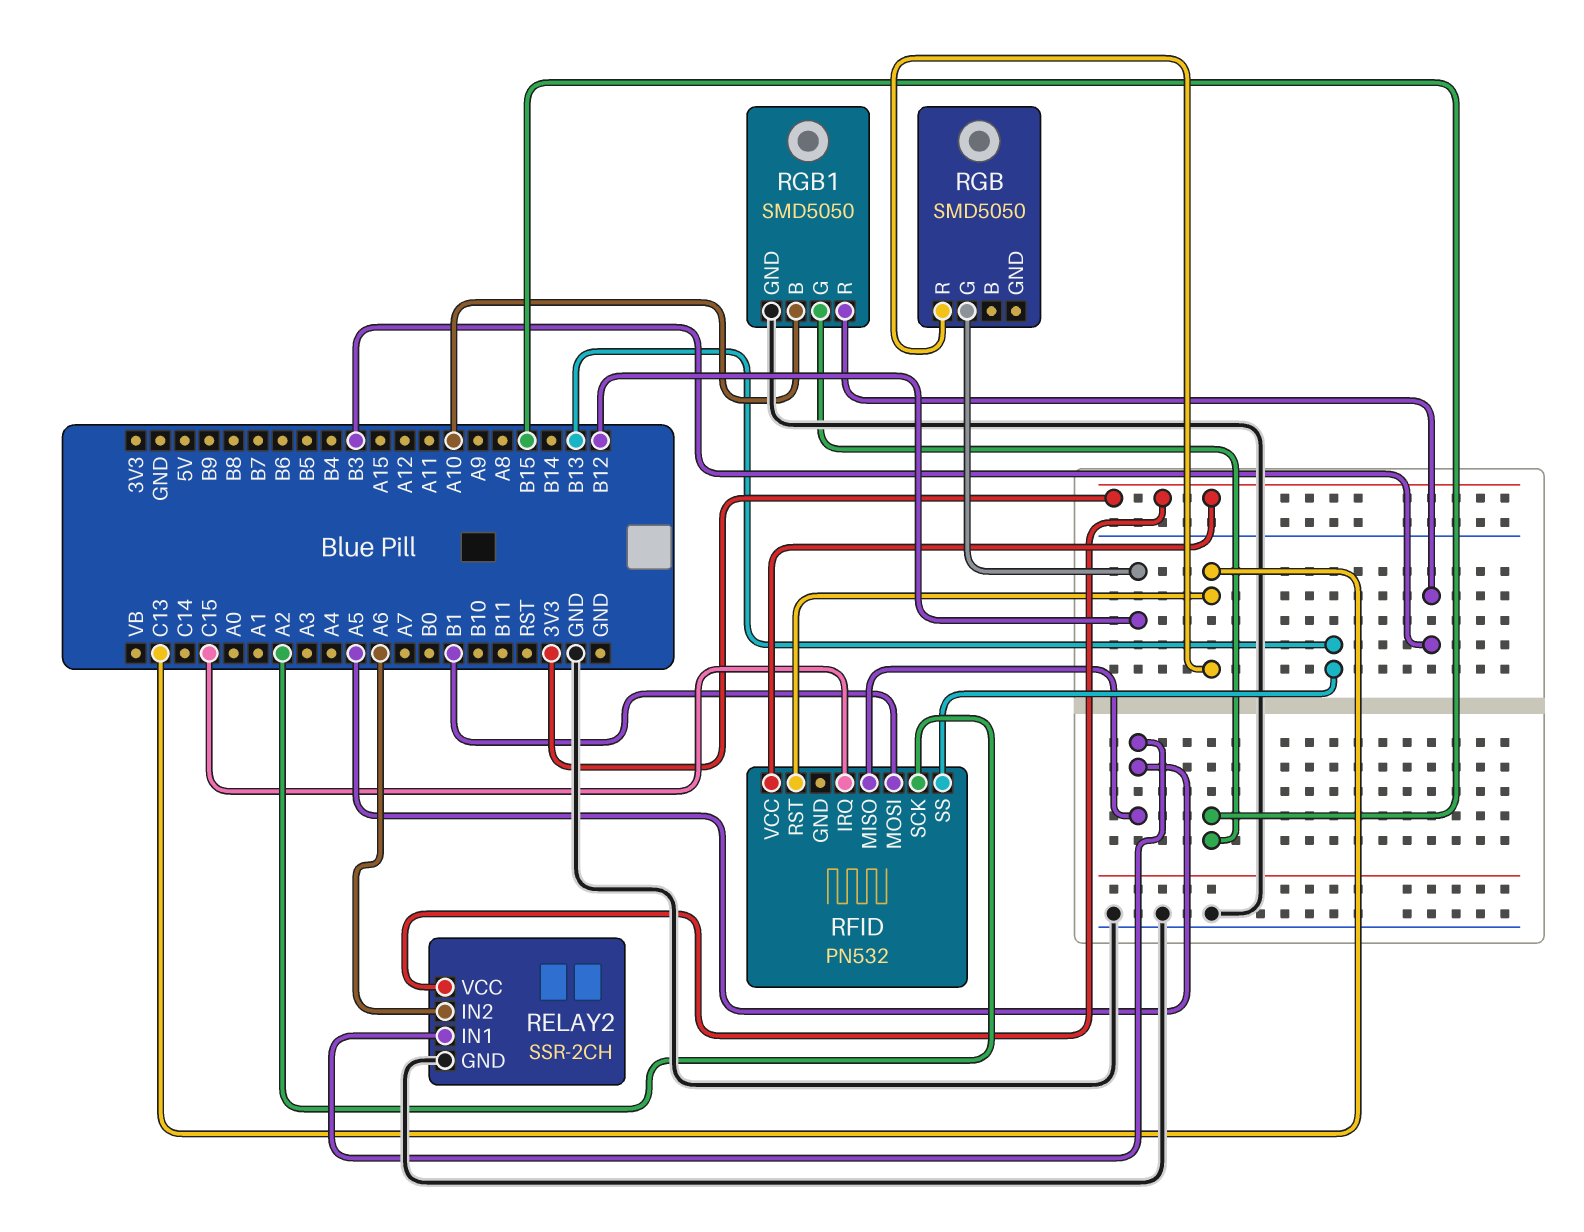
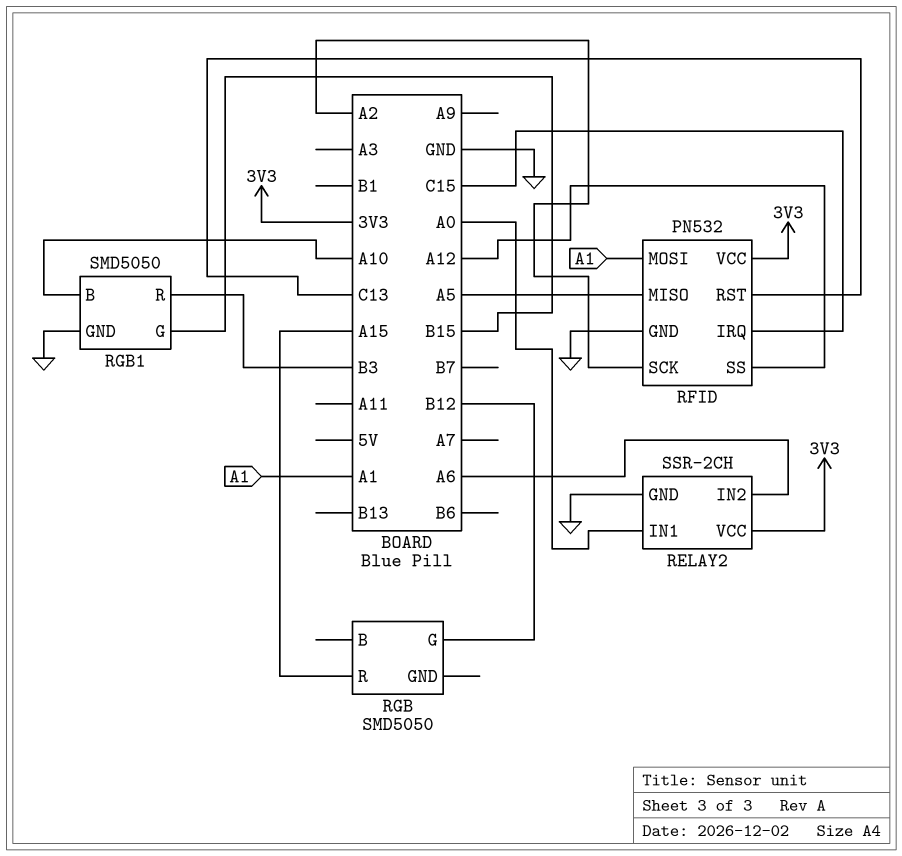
RELAY2 pin IN1: A5 -> A0
RFID pin GND: none -> GND
RFID pin MOSI: B1 -> A1
RFID pin SS: B13 -> A12
RGB pin R: C13 -> A15

